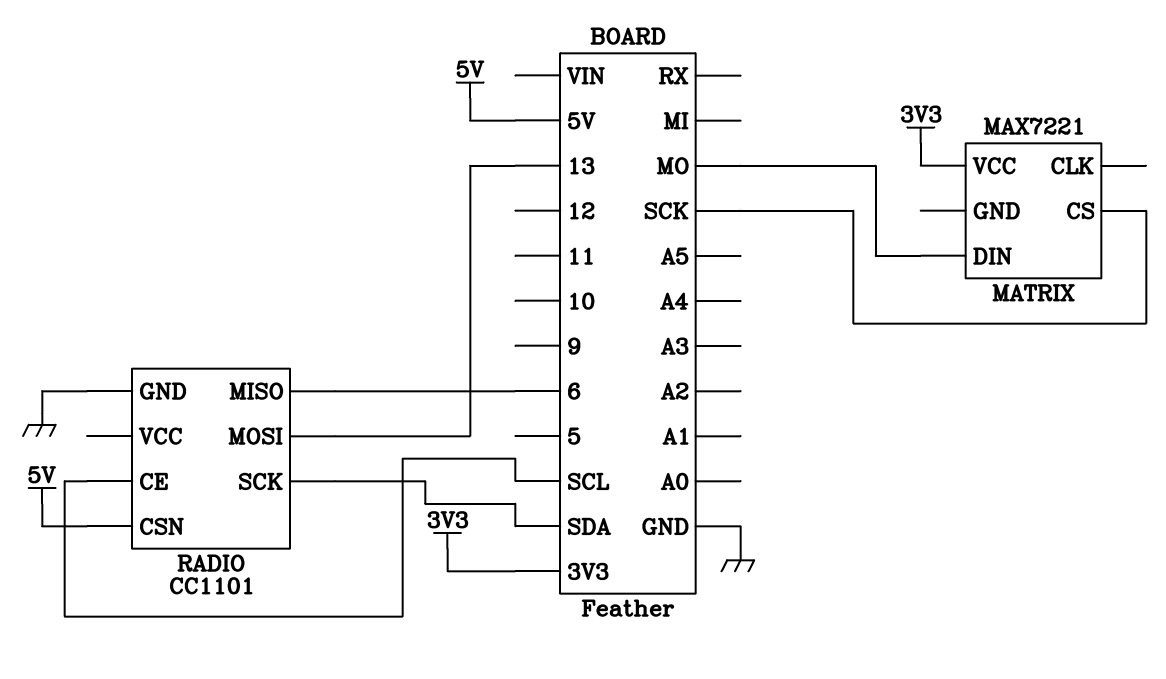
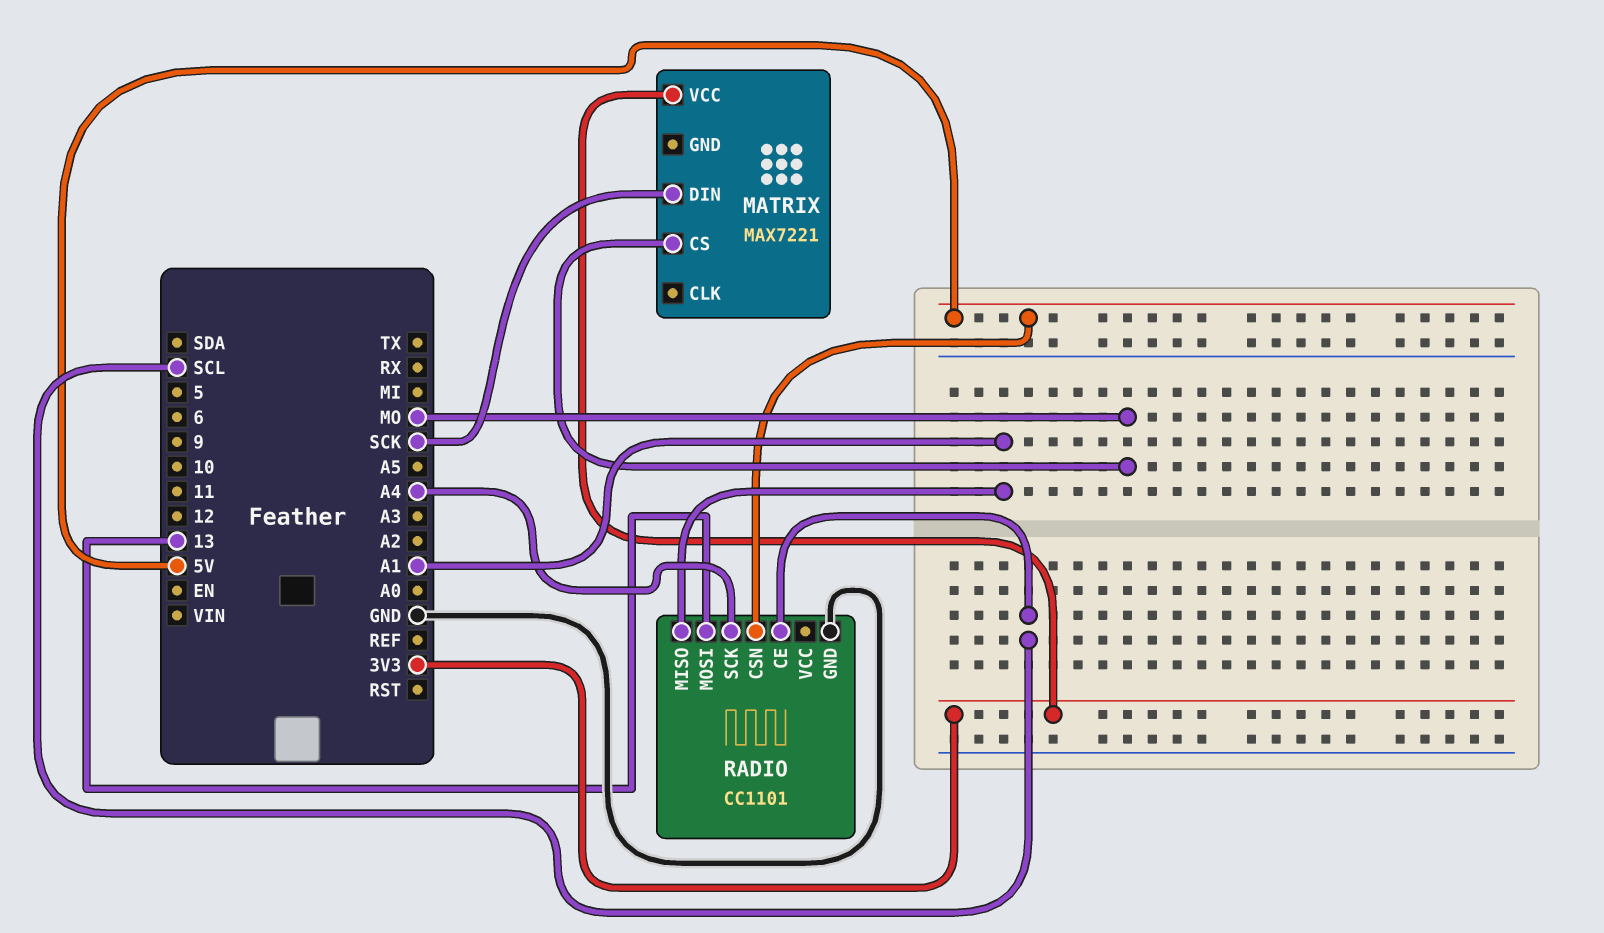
MATRIX pin CS: SCK -> MO
MATRIX pin DIN: MO -> SCK
RADIO pin MISO: 6 -> A1
RADIO pin SCK: SDA -> A4

